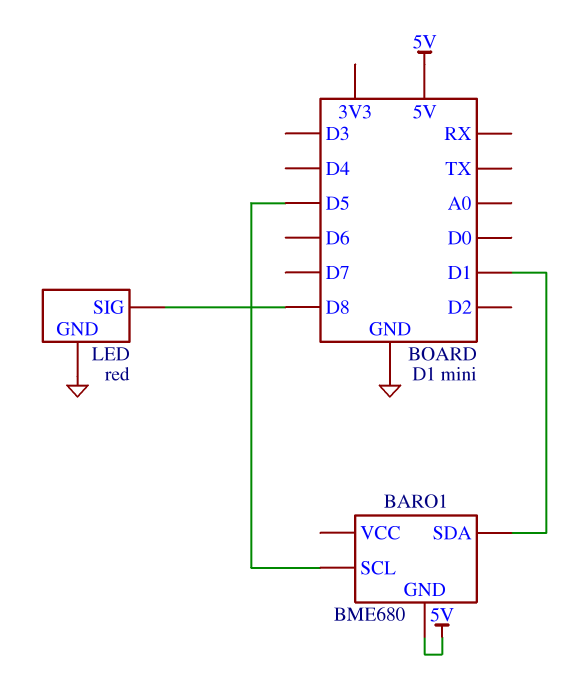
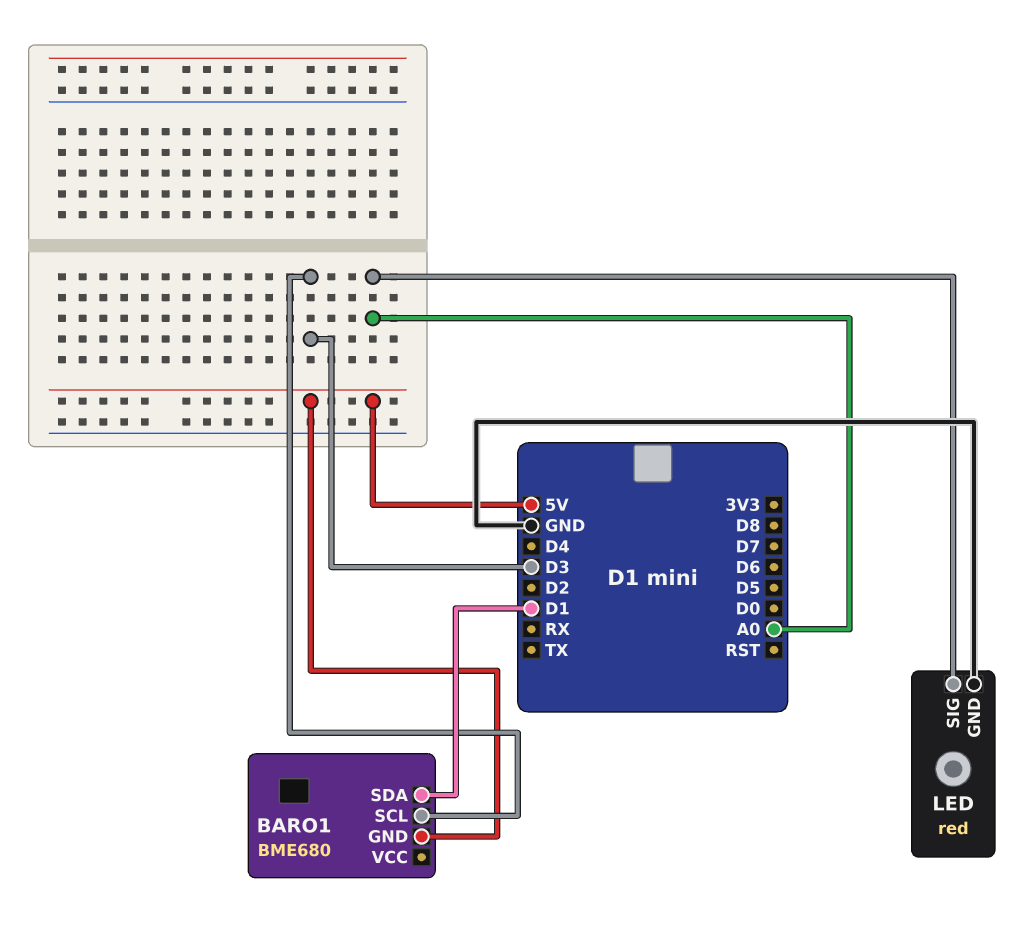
BARO1 pin SCL: D5 -> D3
LED pin SIG: D8 -> A0

